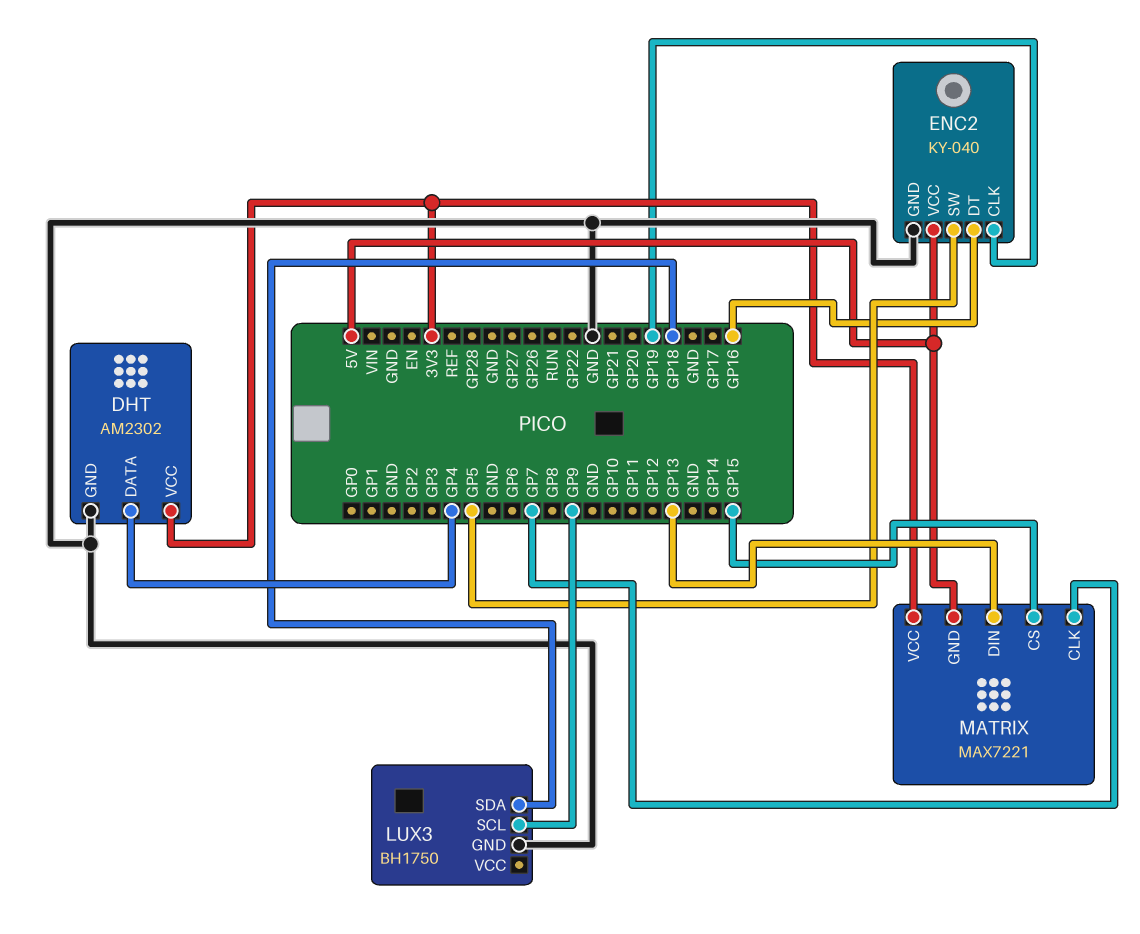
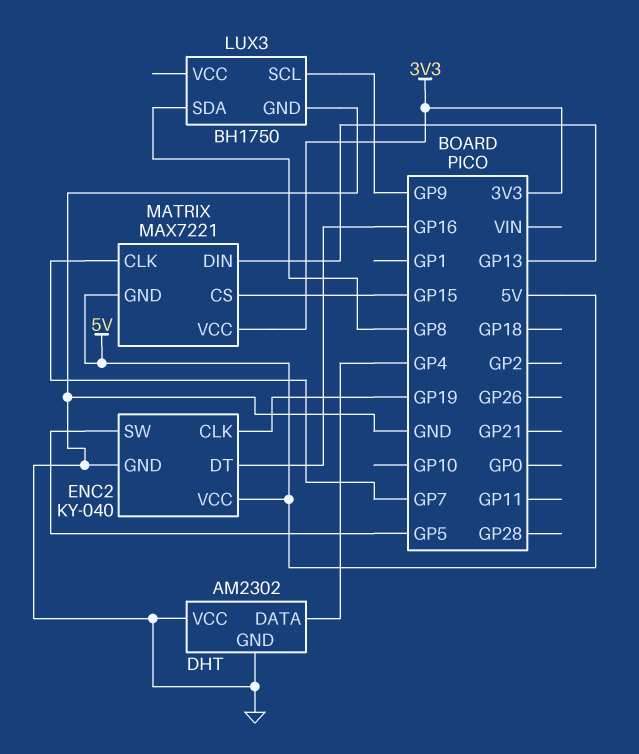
DHT pin VCC: 3V3 -> GND
LUX3 pin SDA: GP18 -> GP8

